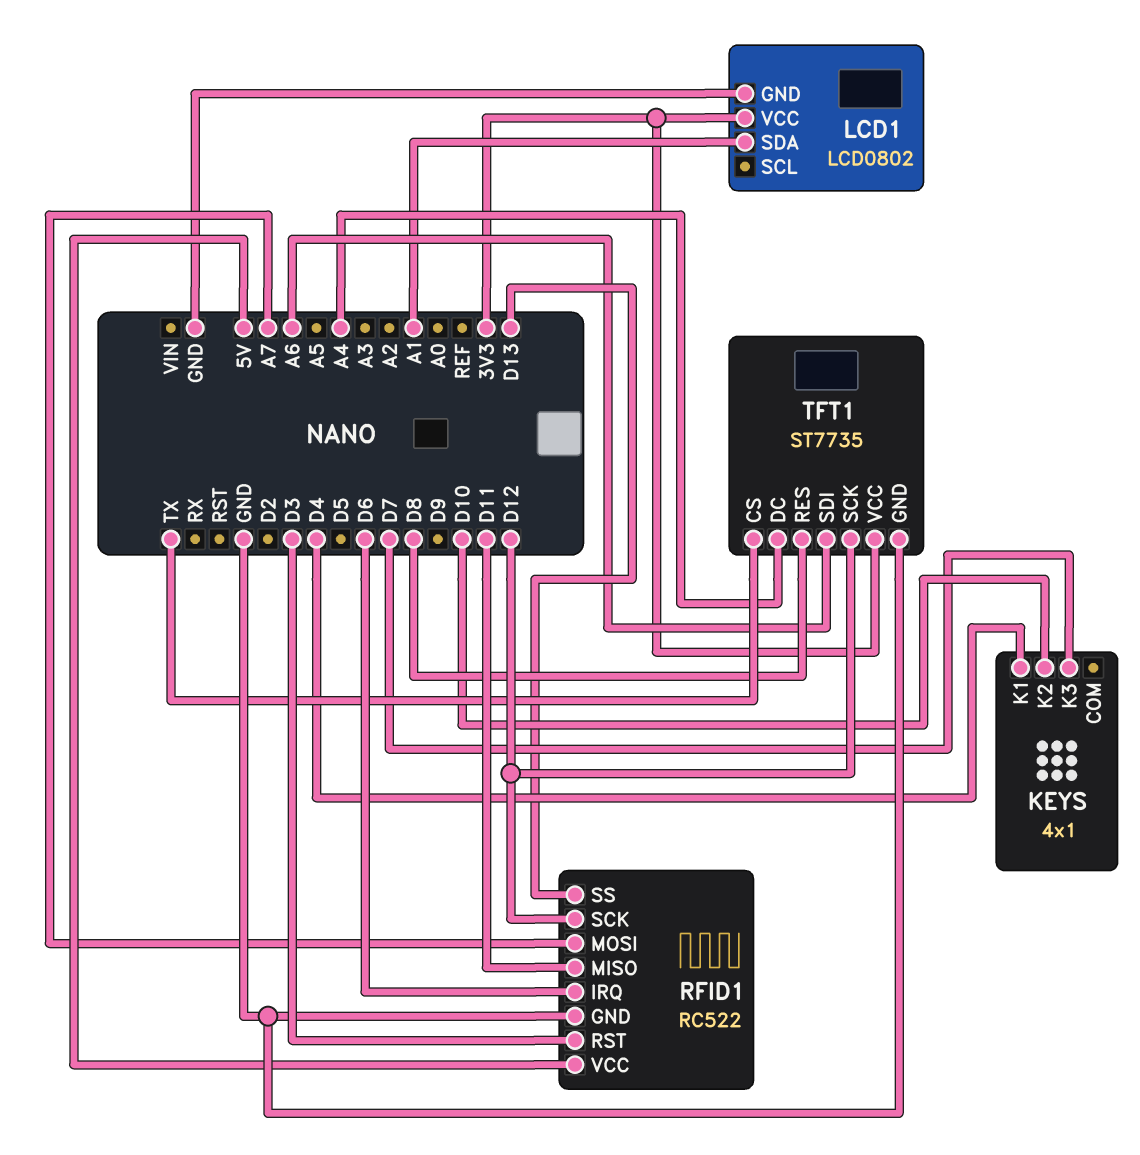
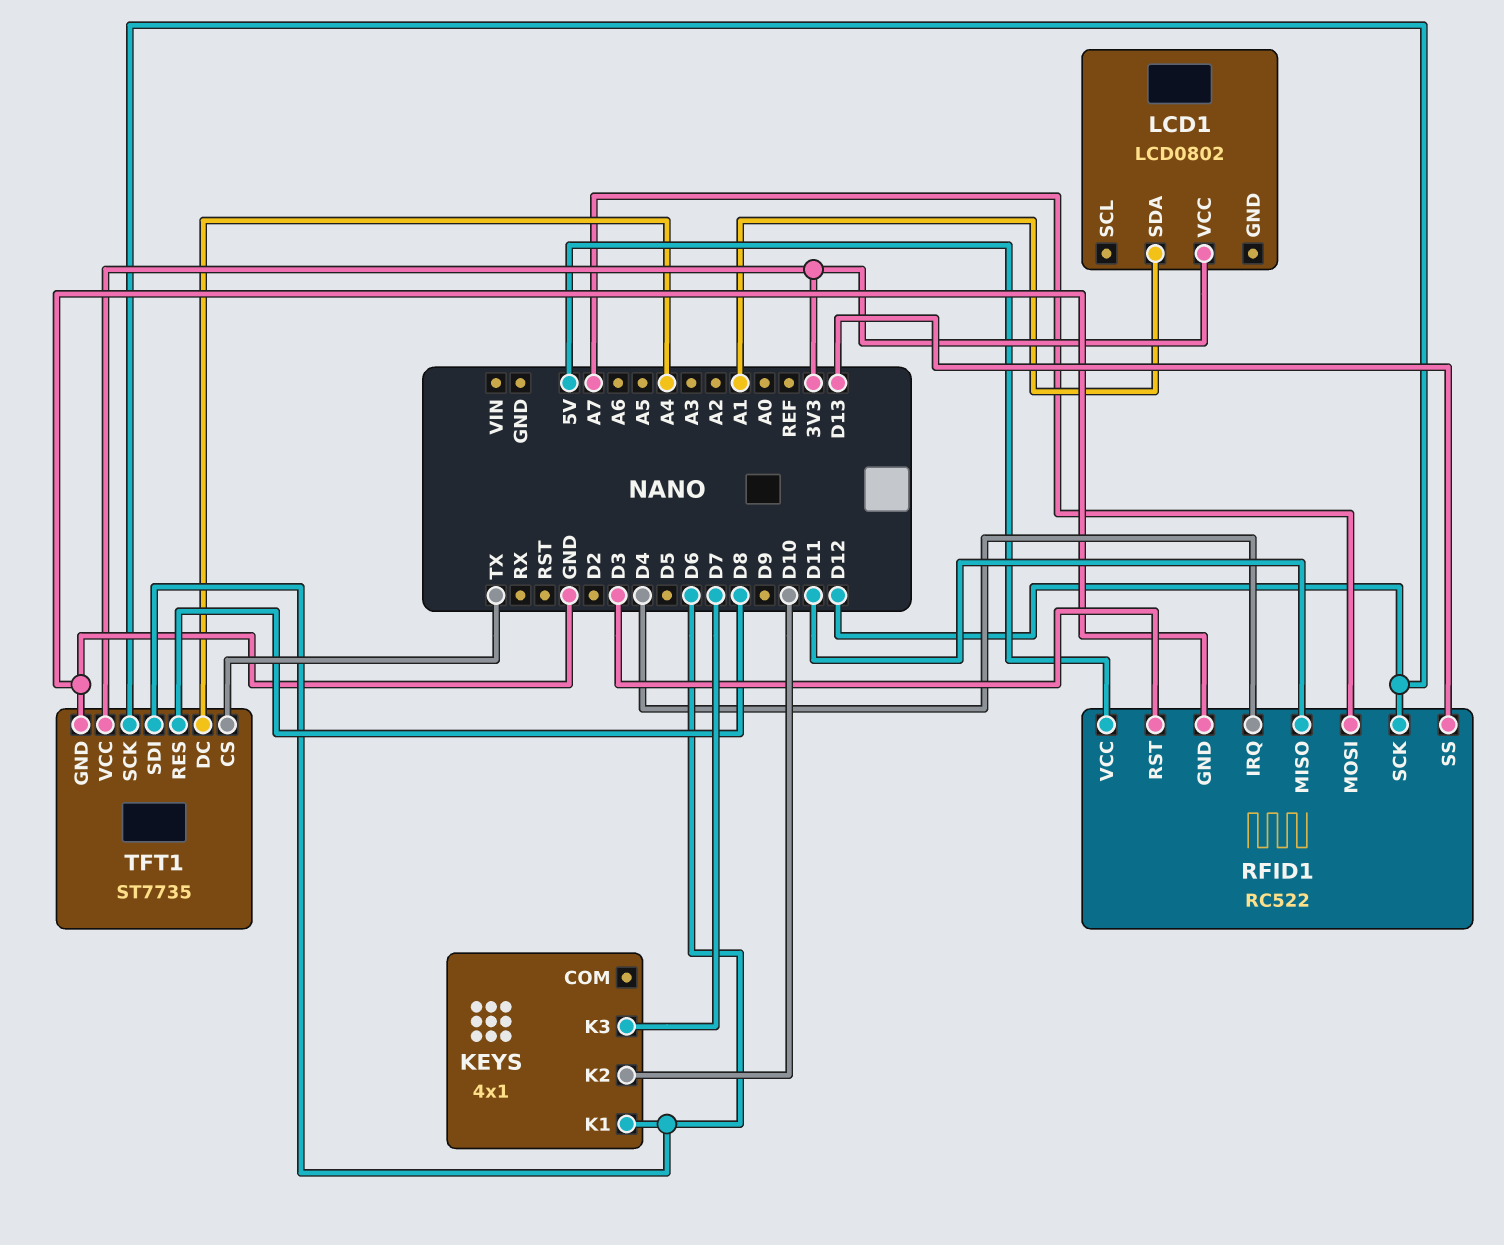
KEYS pin K1: D4 -> D6
LCD1 pin GND: GND -> none
RFID1 pin IRQ: D6 -> D4
TFT1 pin SDI: A6 -> D6

